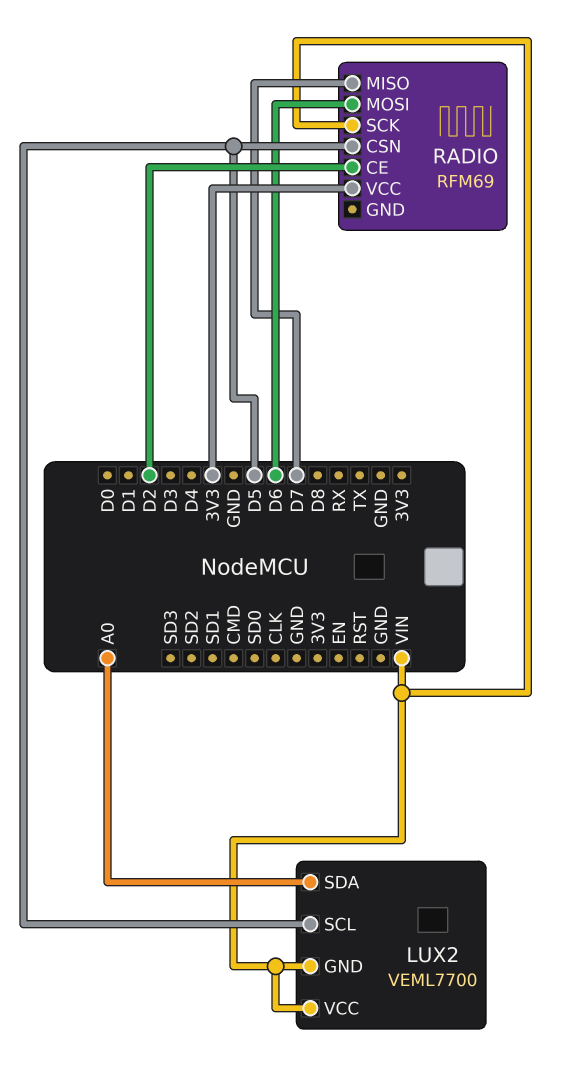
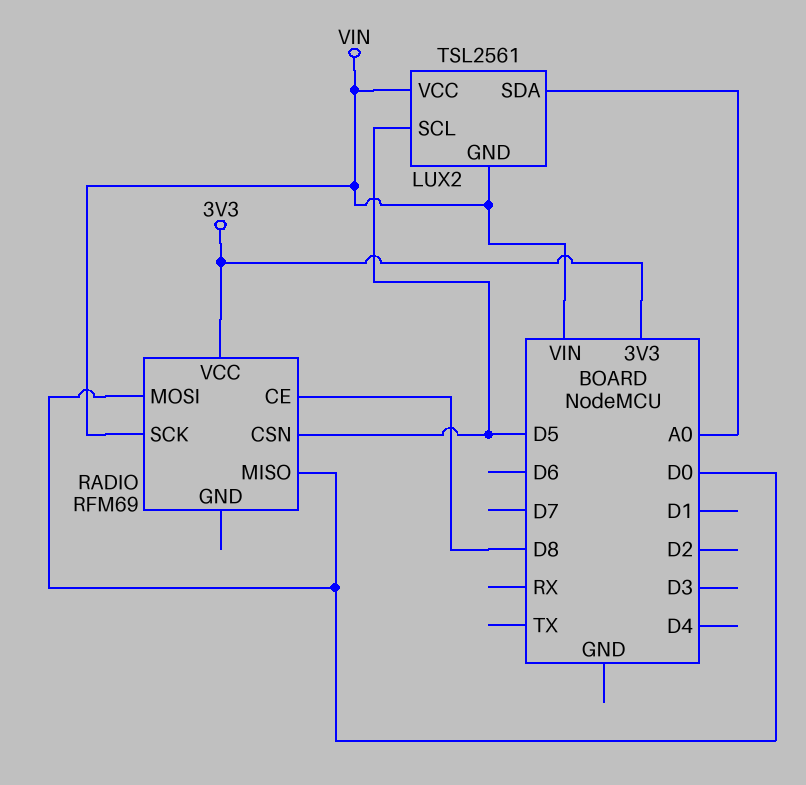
LUX2: VEML7700 -> TSL2561
RADIO pin CE: D2 -> D8
RADIO pin MISO: D7 -> D0
RADIO pin MOSI: D6 -> D0

